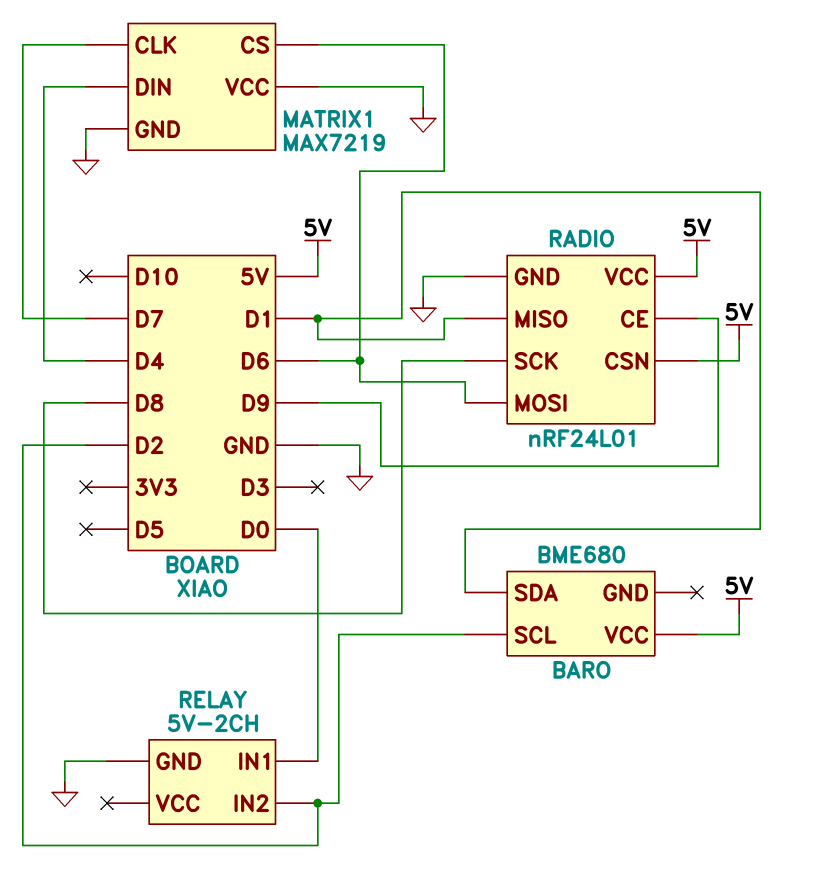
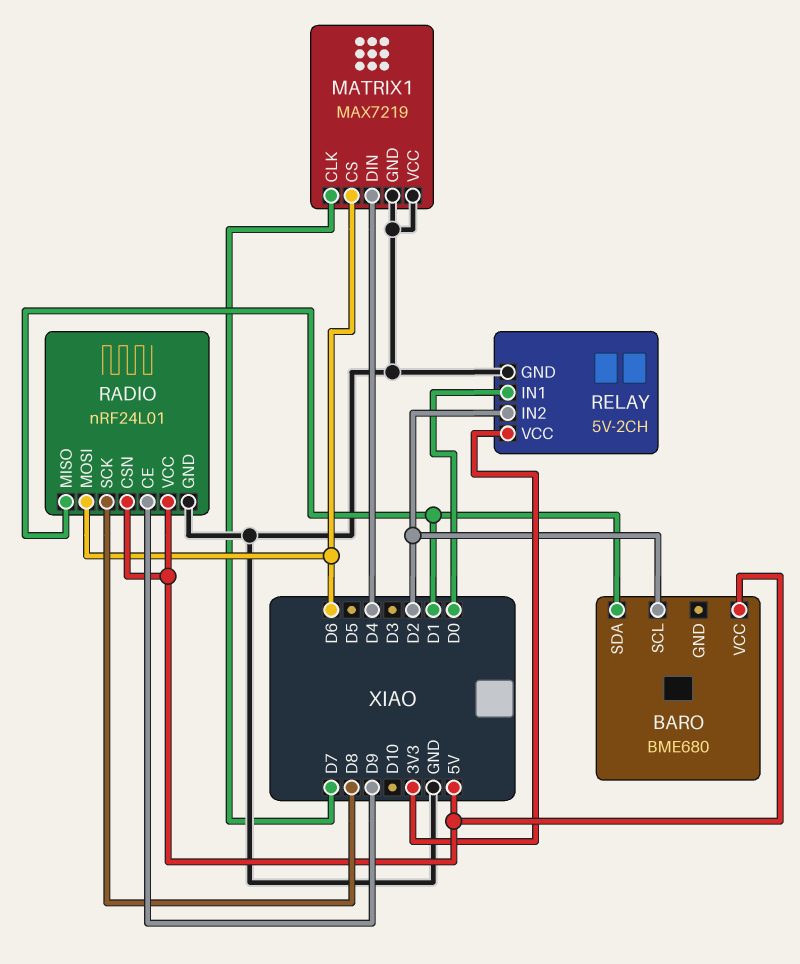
RELAY pin VCC: none -> 3V3

